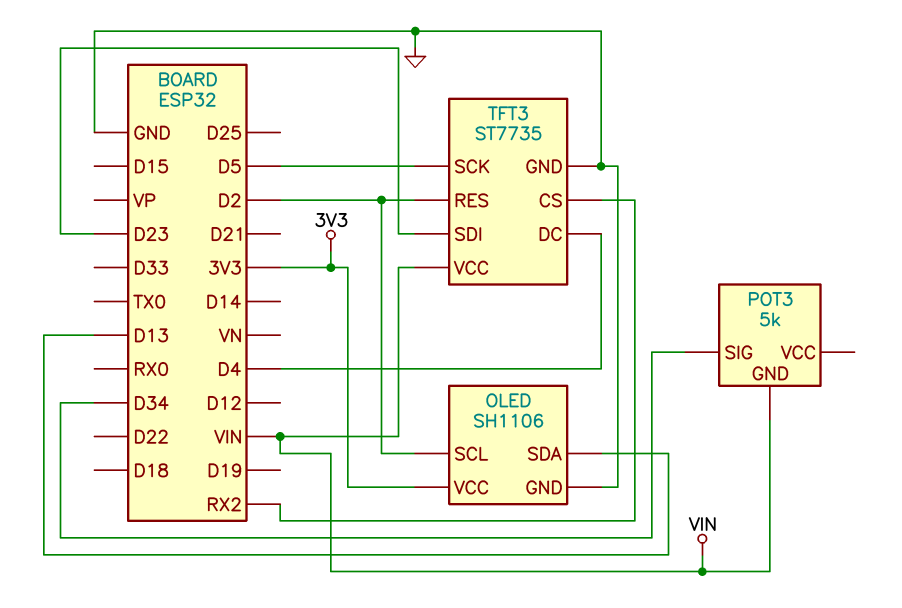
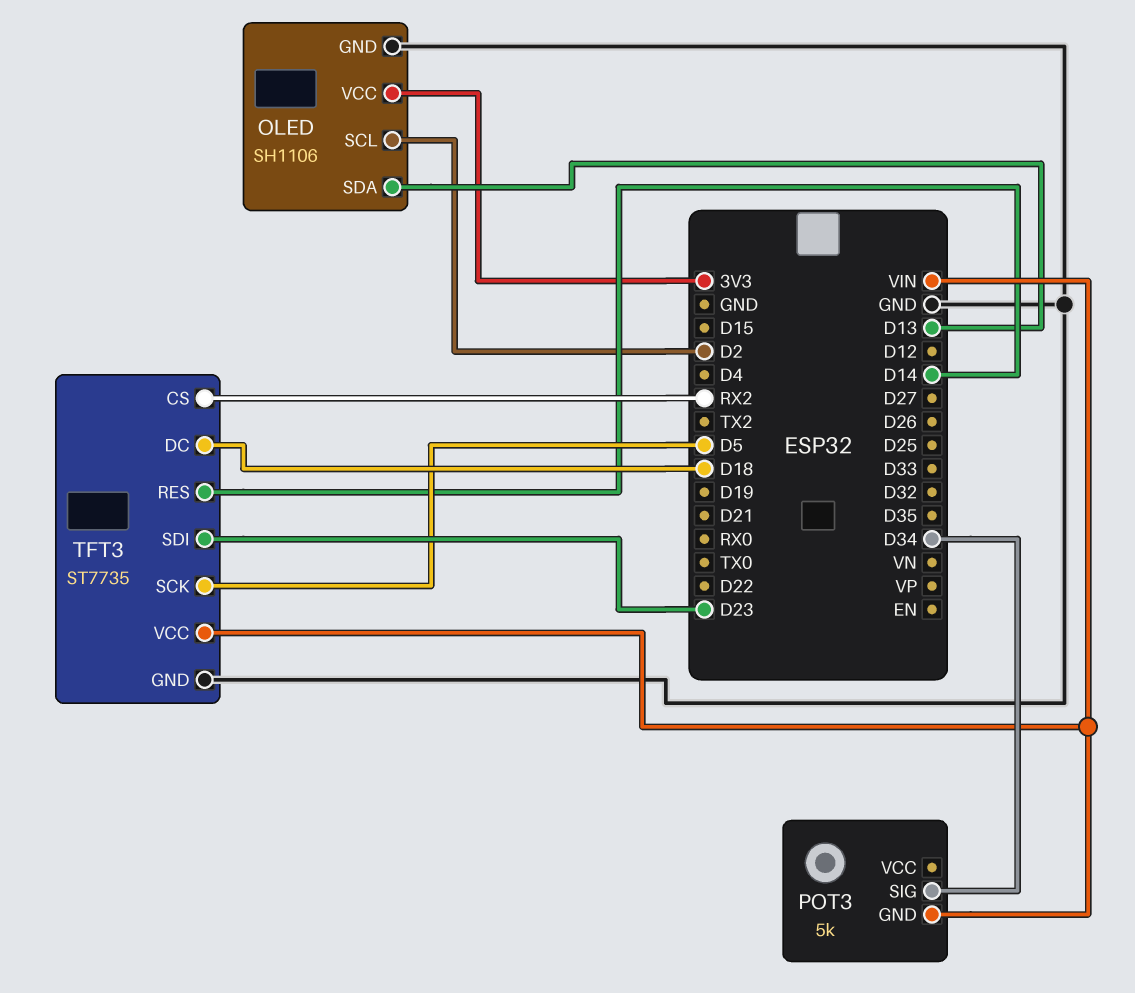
TFT3 pin DC: D4 -> D18
TFT3 pin RES: D2 -> D14

